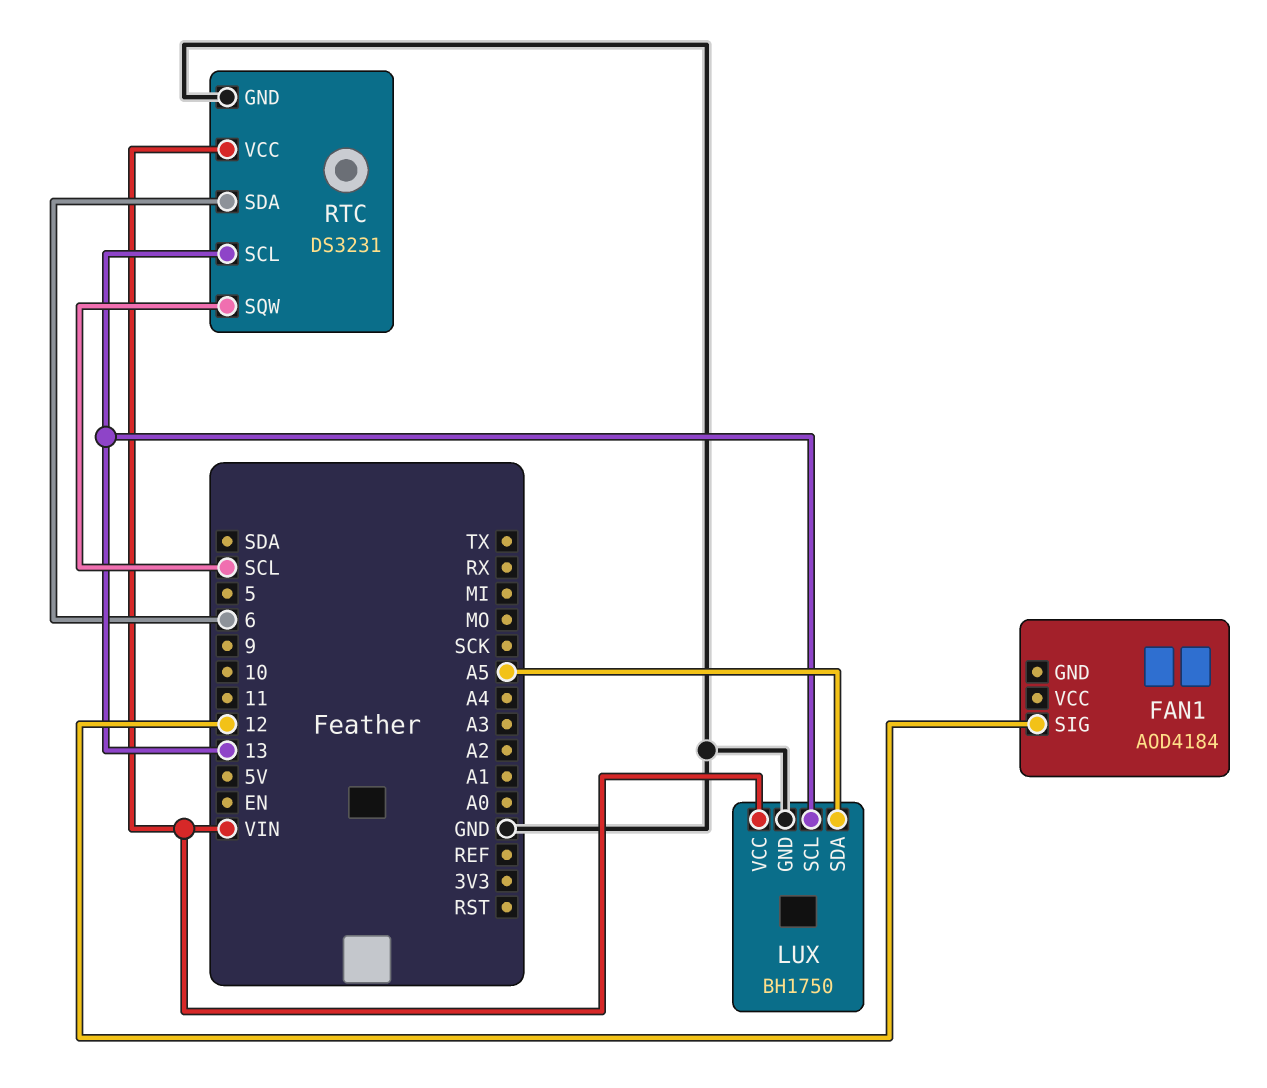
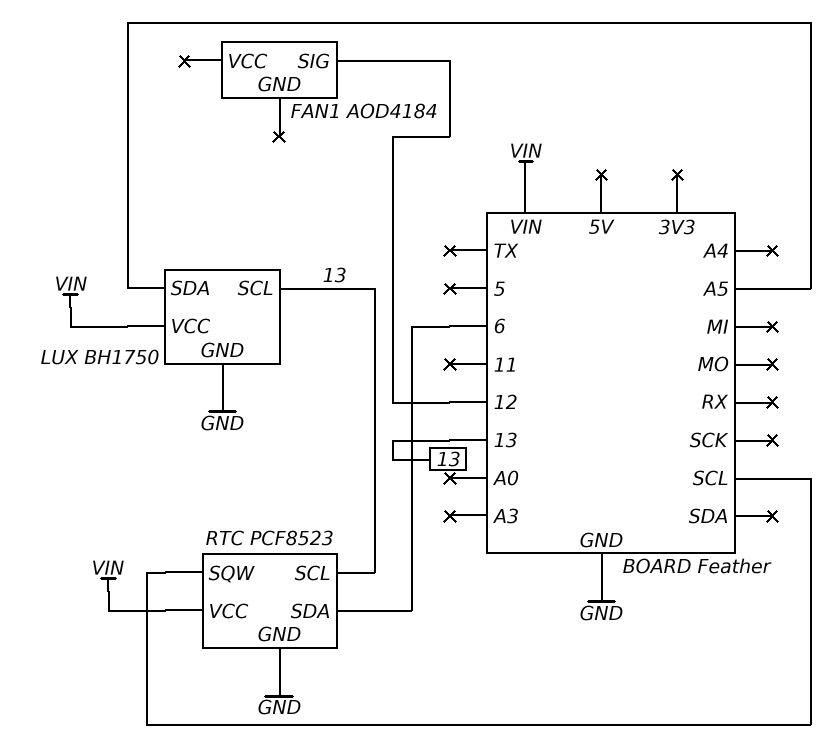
RTC: DS3231 -> PCF8523

